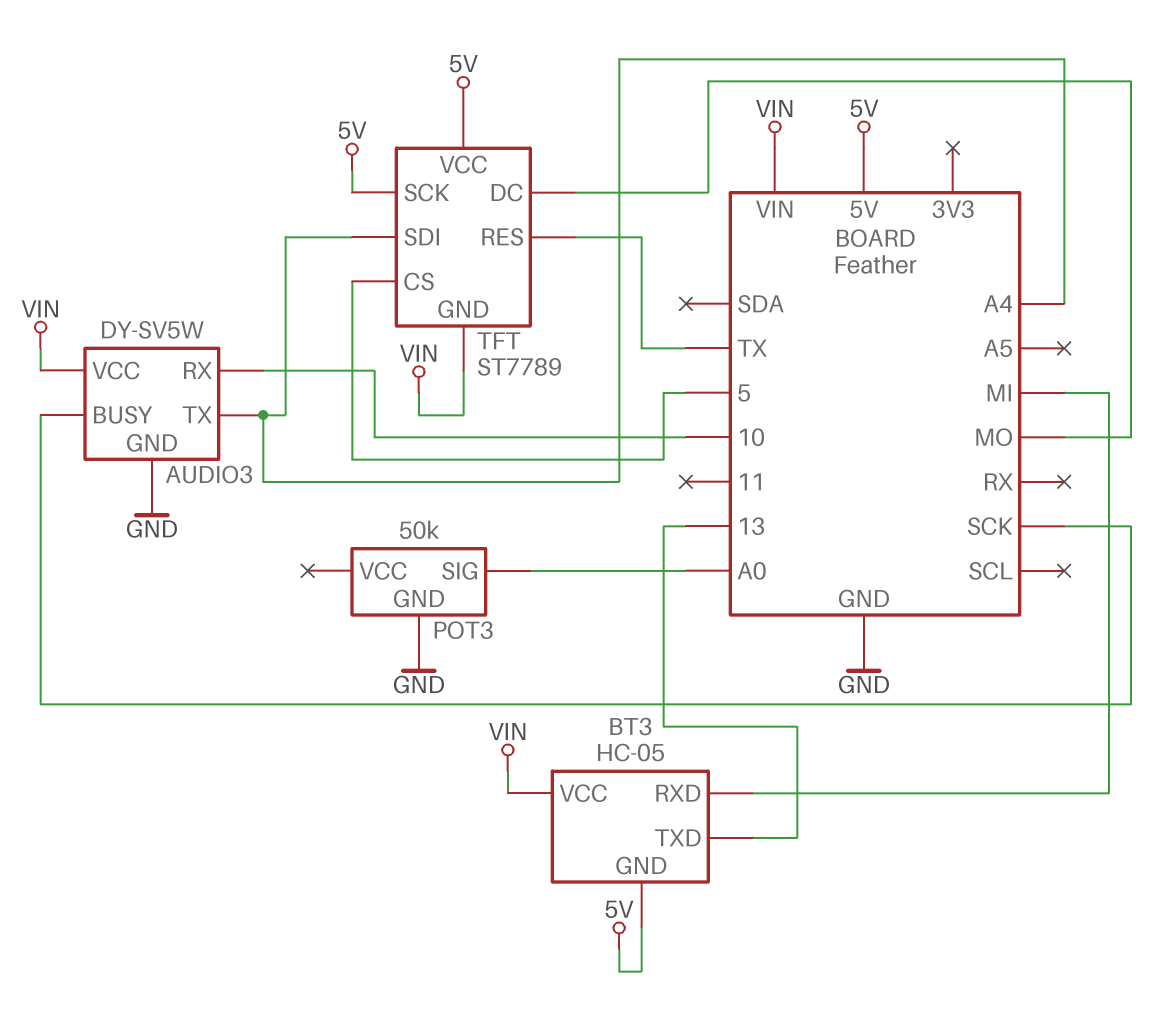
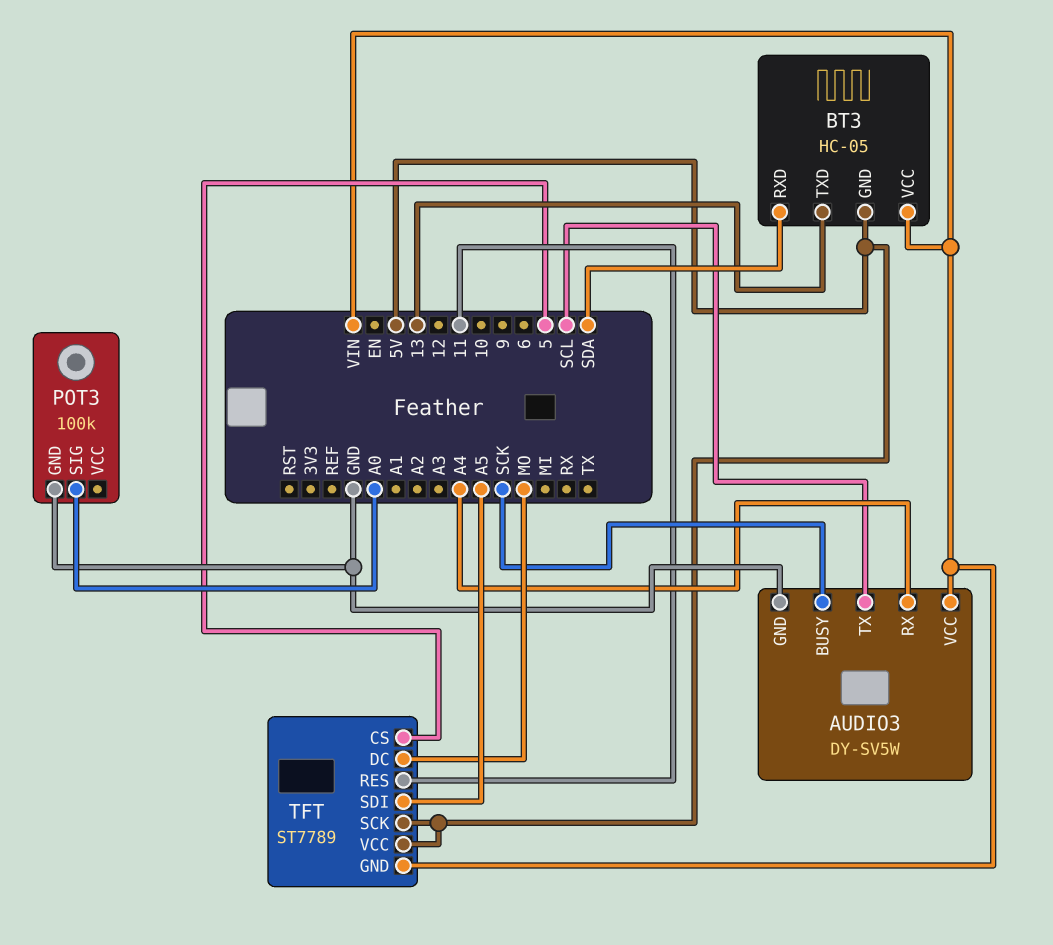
AUDIO3 pin RX: 10 -> A4
AUDIO3 pin TX: A4 -> SCL
BT3 pin RXD: MI -> SDA
POT3: 50k -> 100k
TFT pin RES: TX -> 11
TFT pin SDI: A4 -> A5

